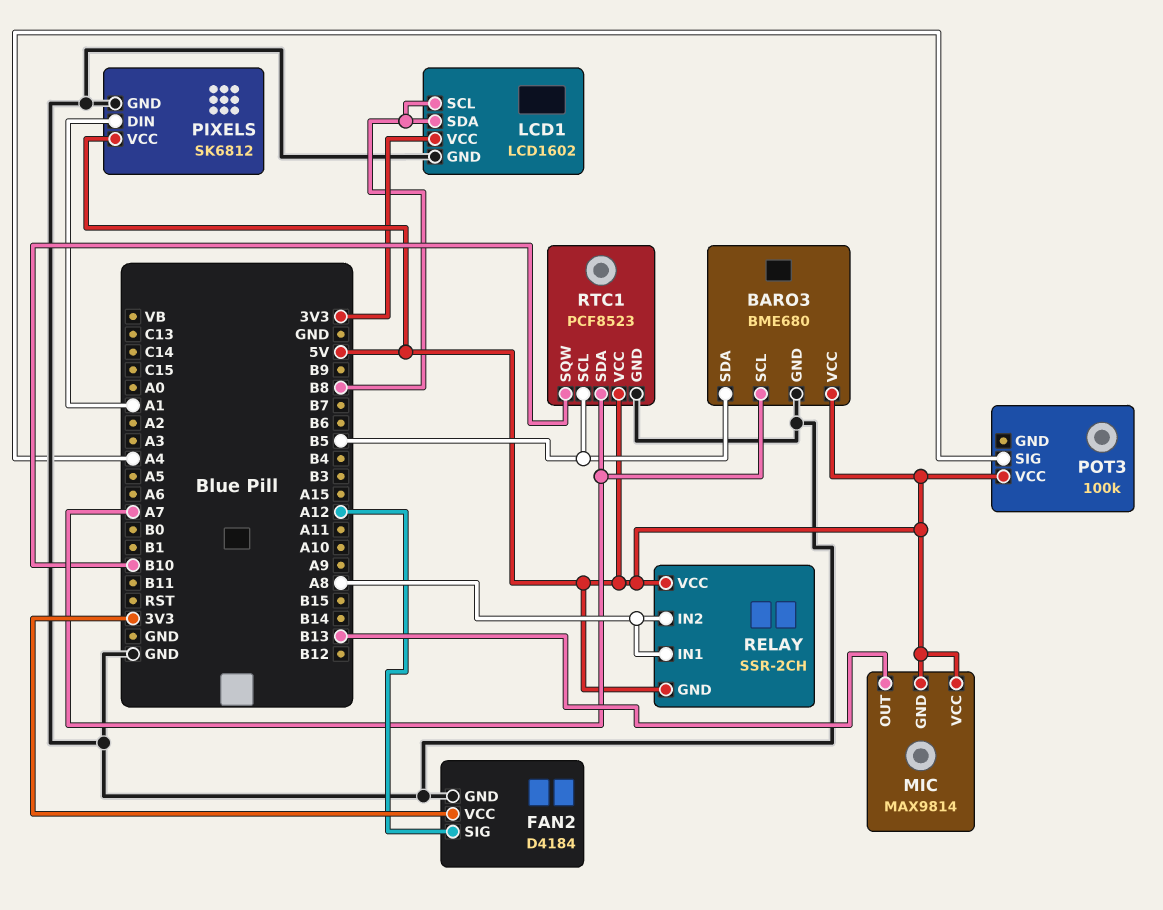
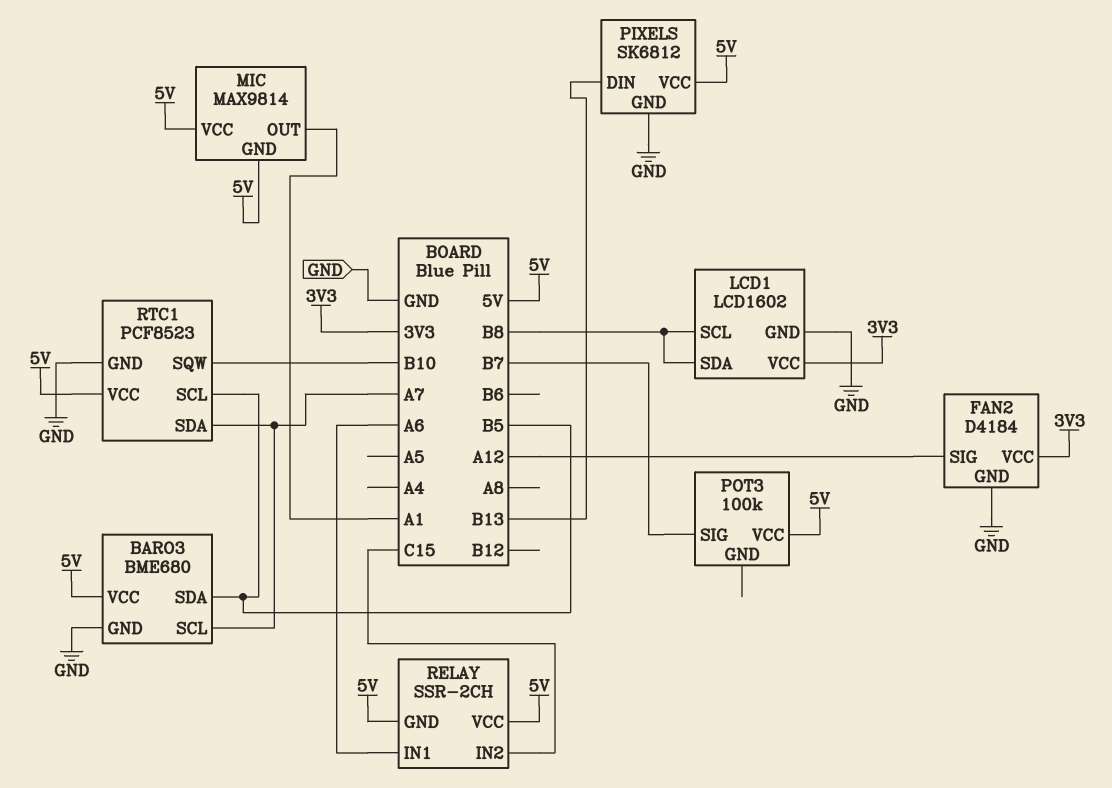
MIC pin OUT: B13 -> A1
PIXELS pin DIN: A1 -> B13
POT3 pin SIG: A4 -> B7
RELAY pin IN1: A8 -> A6
RELAY pin IN2: A8 -> C15

